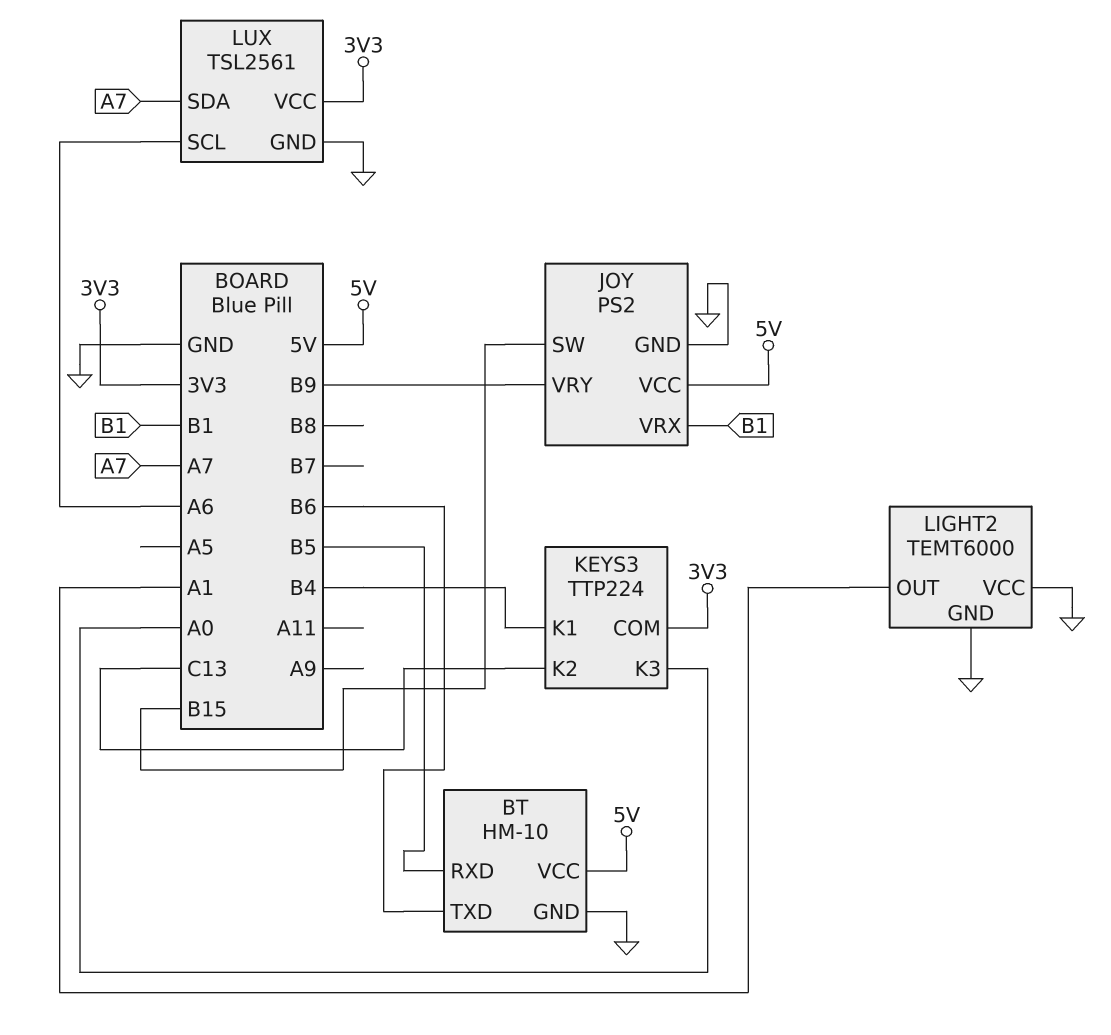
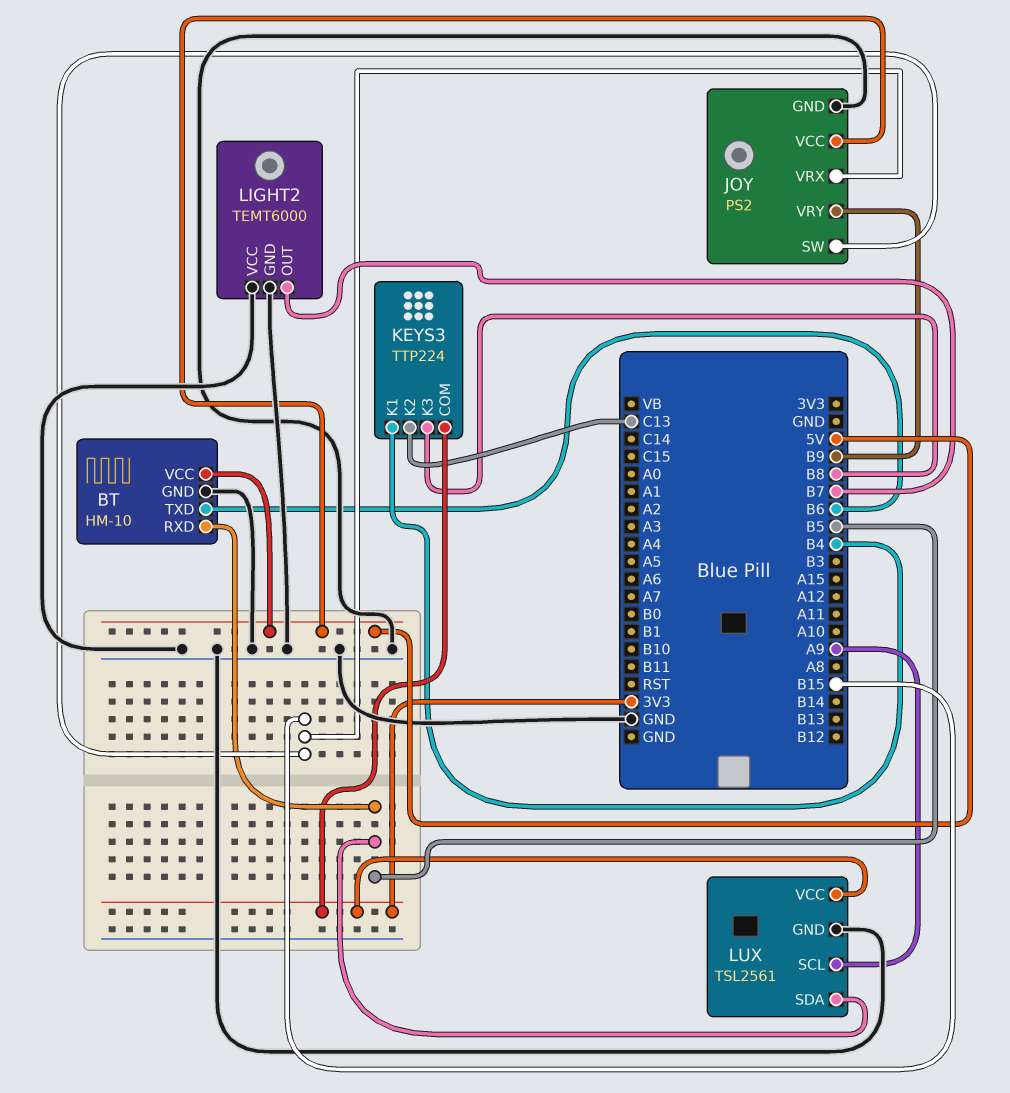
JOY pin VRX: B1 -> B15
KEYS3 pin K3: A0 -> B8
LIGHT2 pin OUT: A1 -> B7
LUX pin SCL: A6 -> A9
LUX pin SDA: A7 -> B5

